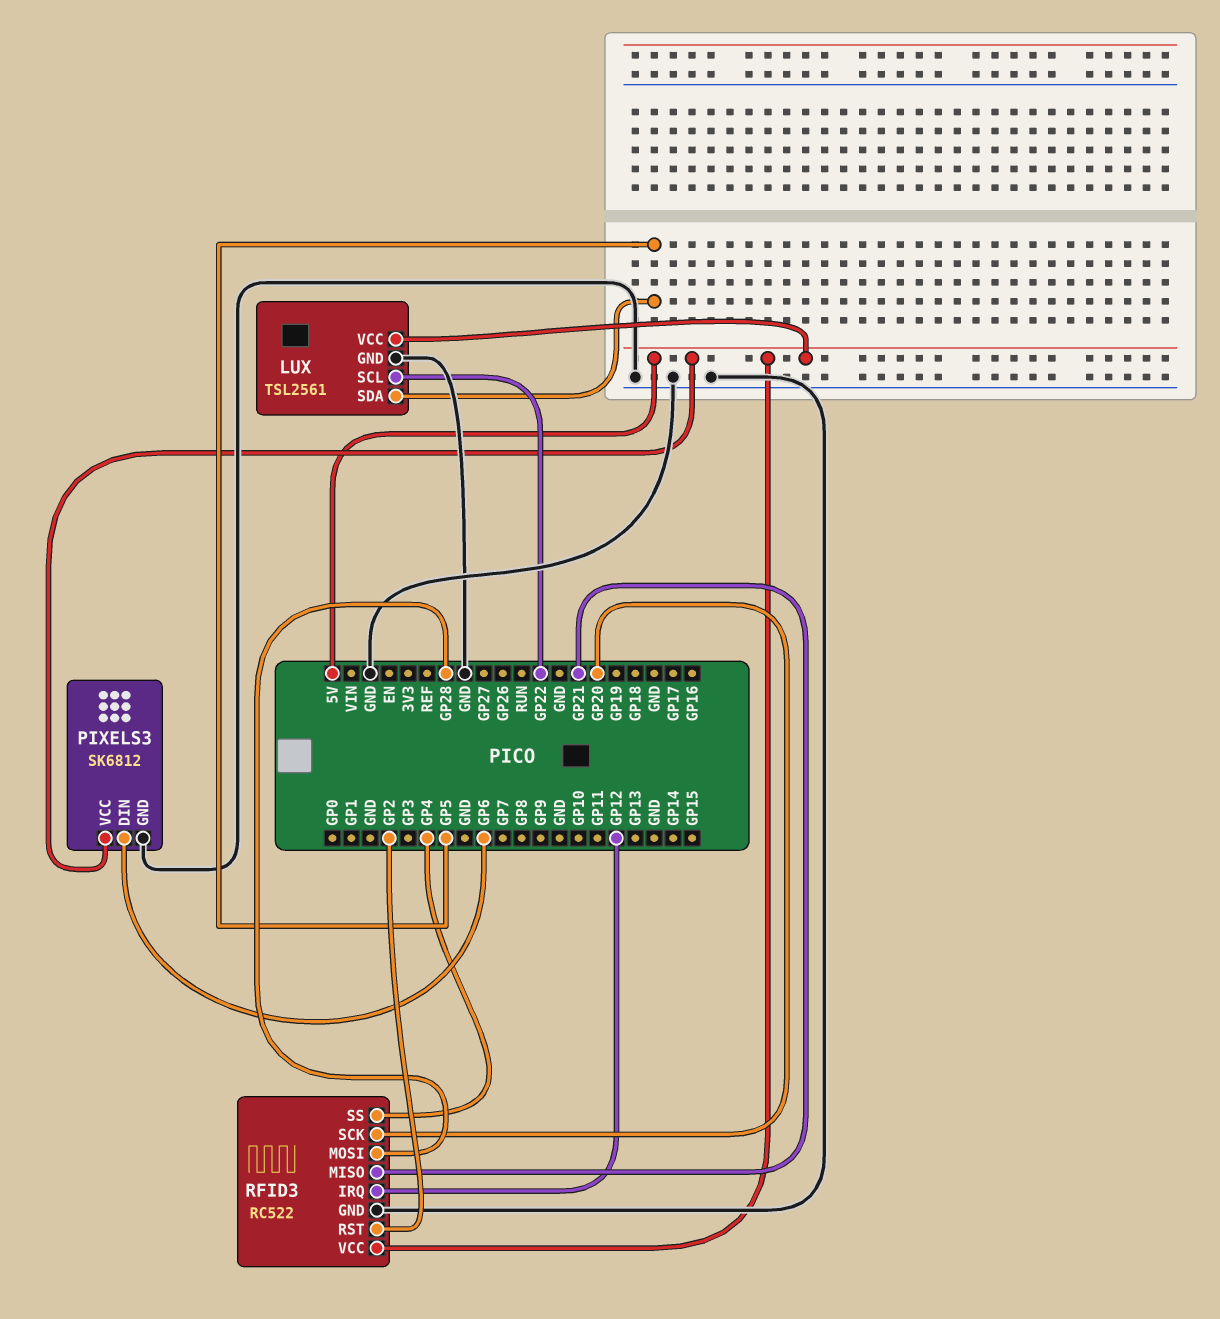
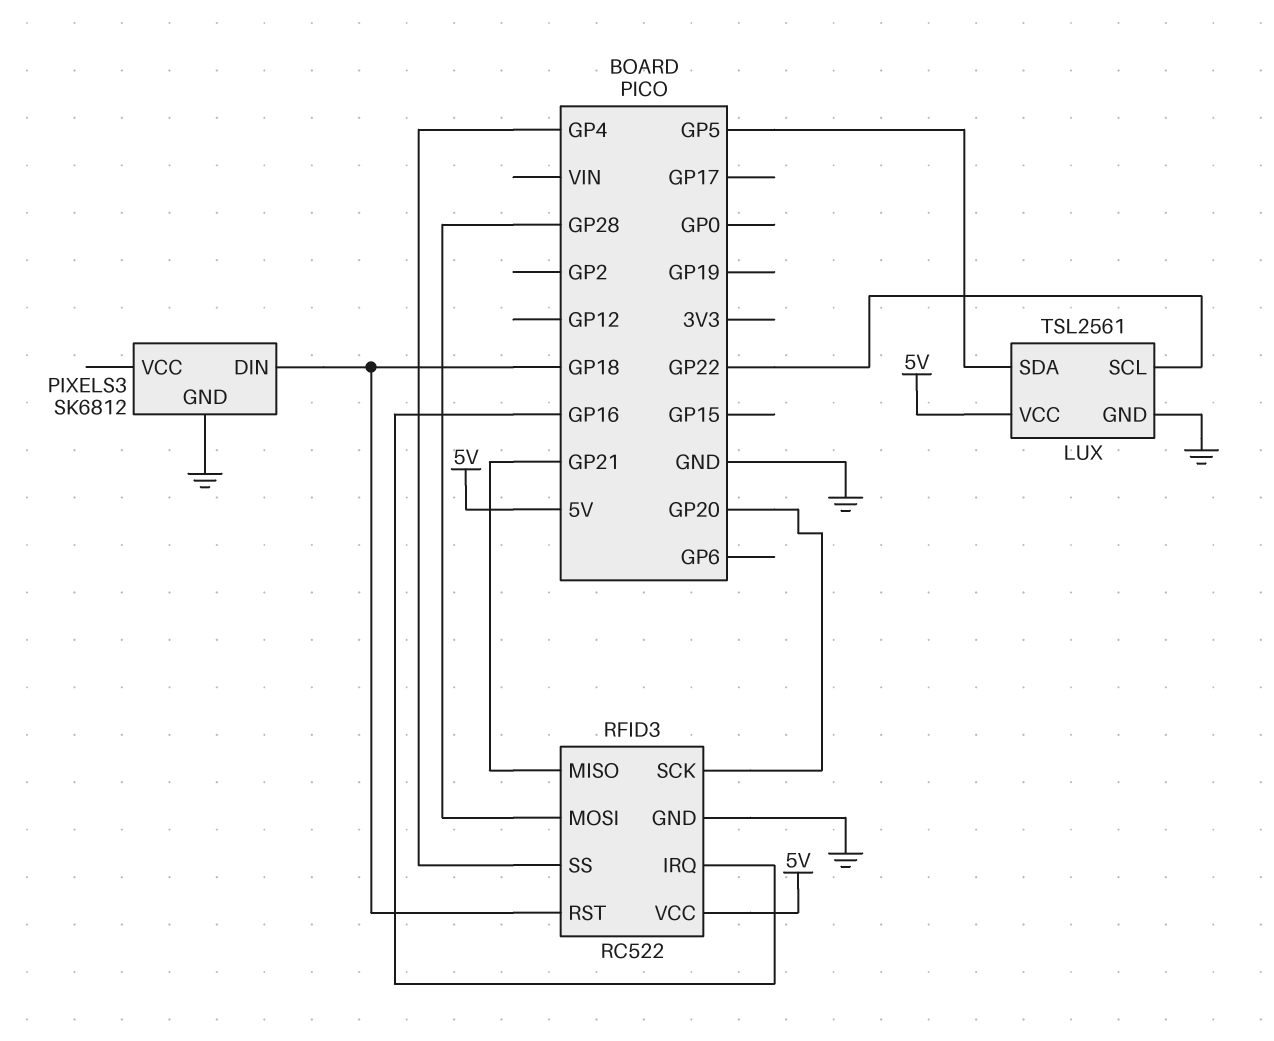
PIXELS3 pin DIN: GP6 -> GP18
PIXELS3 pin VCC: 5V -> none
RFID3 pin IRQ: GP12 -> GP16
RFID3 pin RST: GP2 -> GP18

